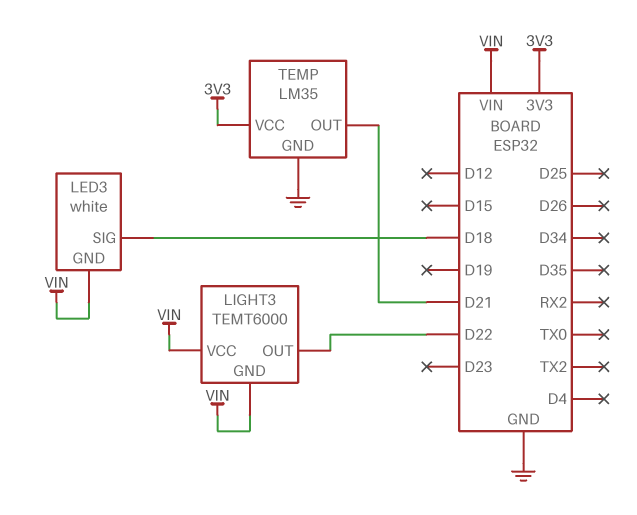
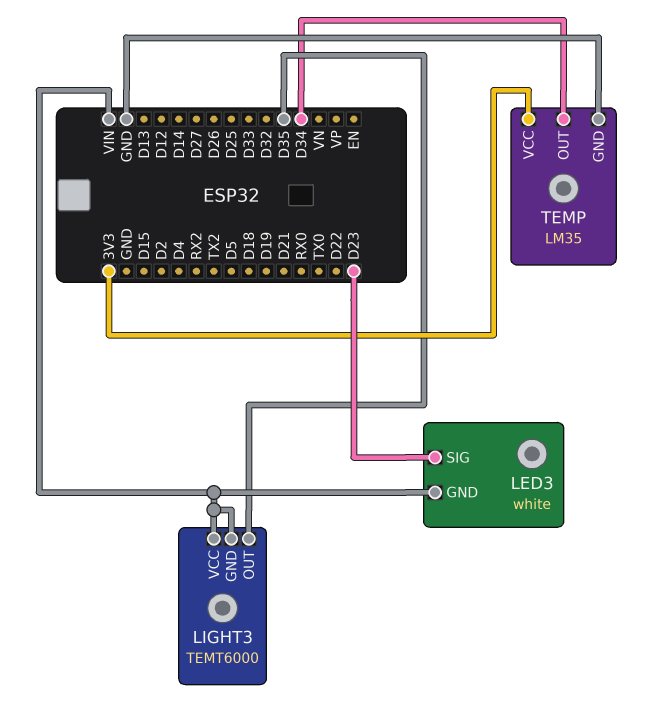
LED3 pin SIG: D18 -> D23
LIGHT3 pin OUT: D22 -> D35
TEMP pin OUT: D21 -> D34

